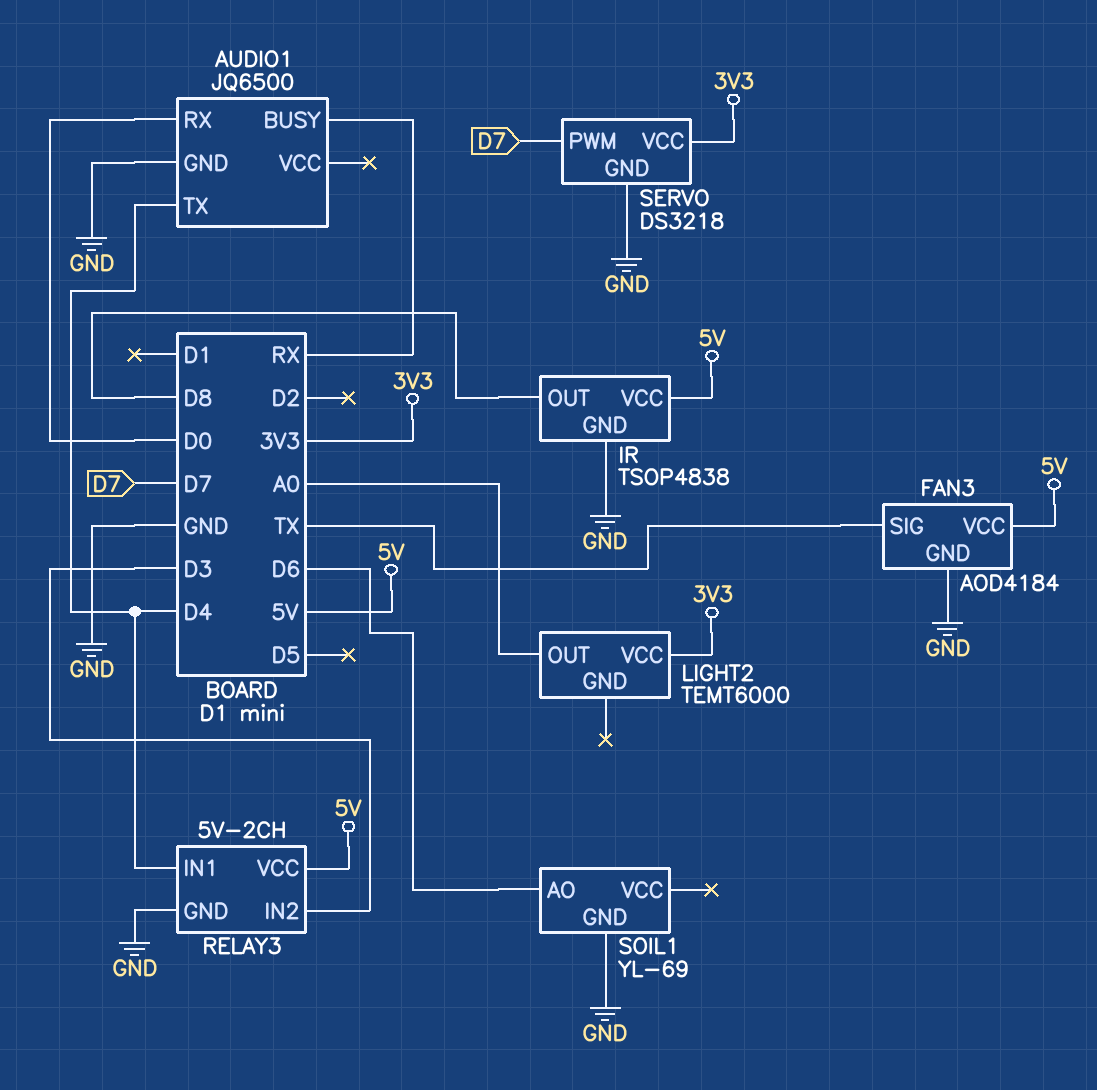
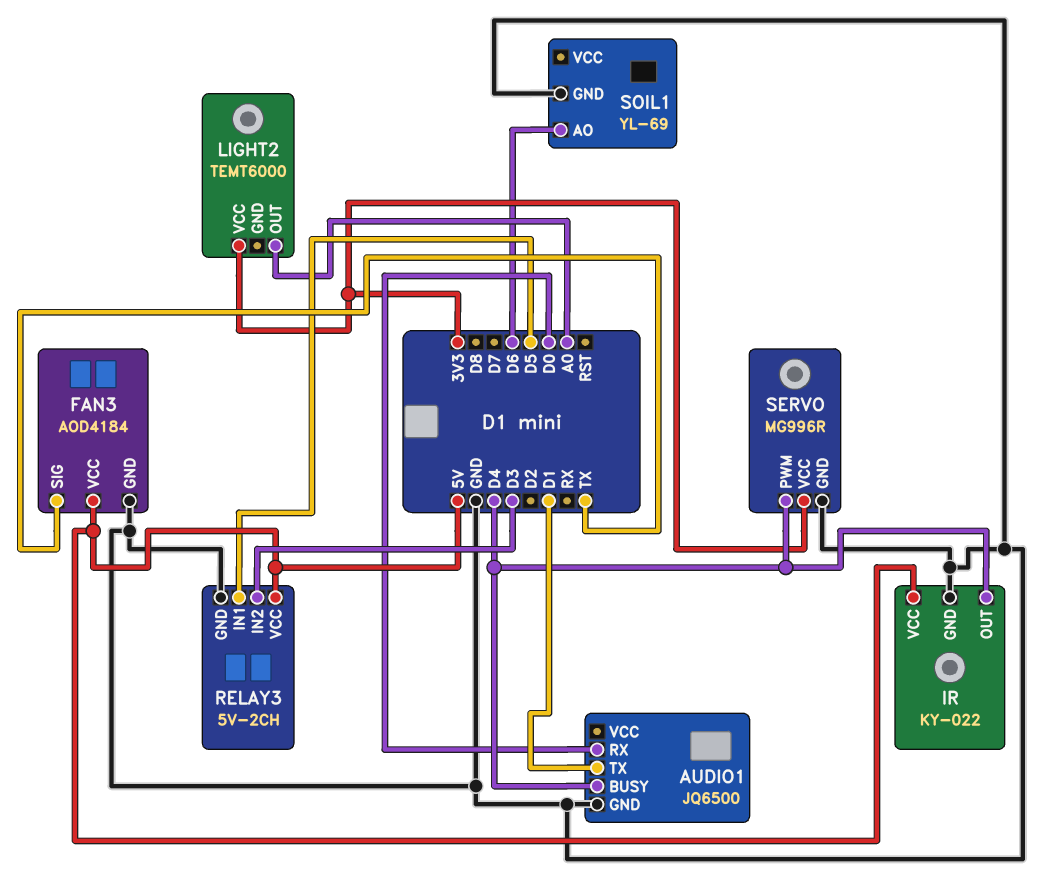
AUDIO1 pin BUSY: RX -> D4
AUDIO1 pin TX: D4 -> D1
IR: TSOP4838 -> KY-022
IR pin OUT: D8 -> D4
RELAY3 pin IN1: D4 -> D5
SERVO: DS3218 -> MG996R
SERVO pin PWM: D7 -> D4

